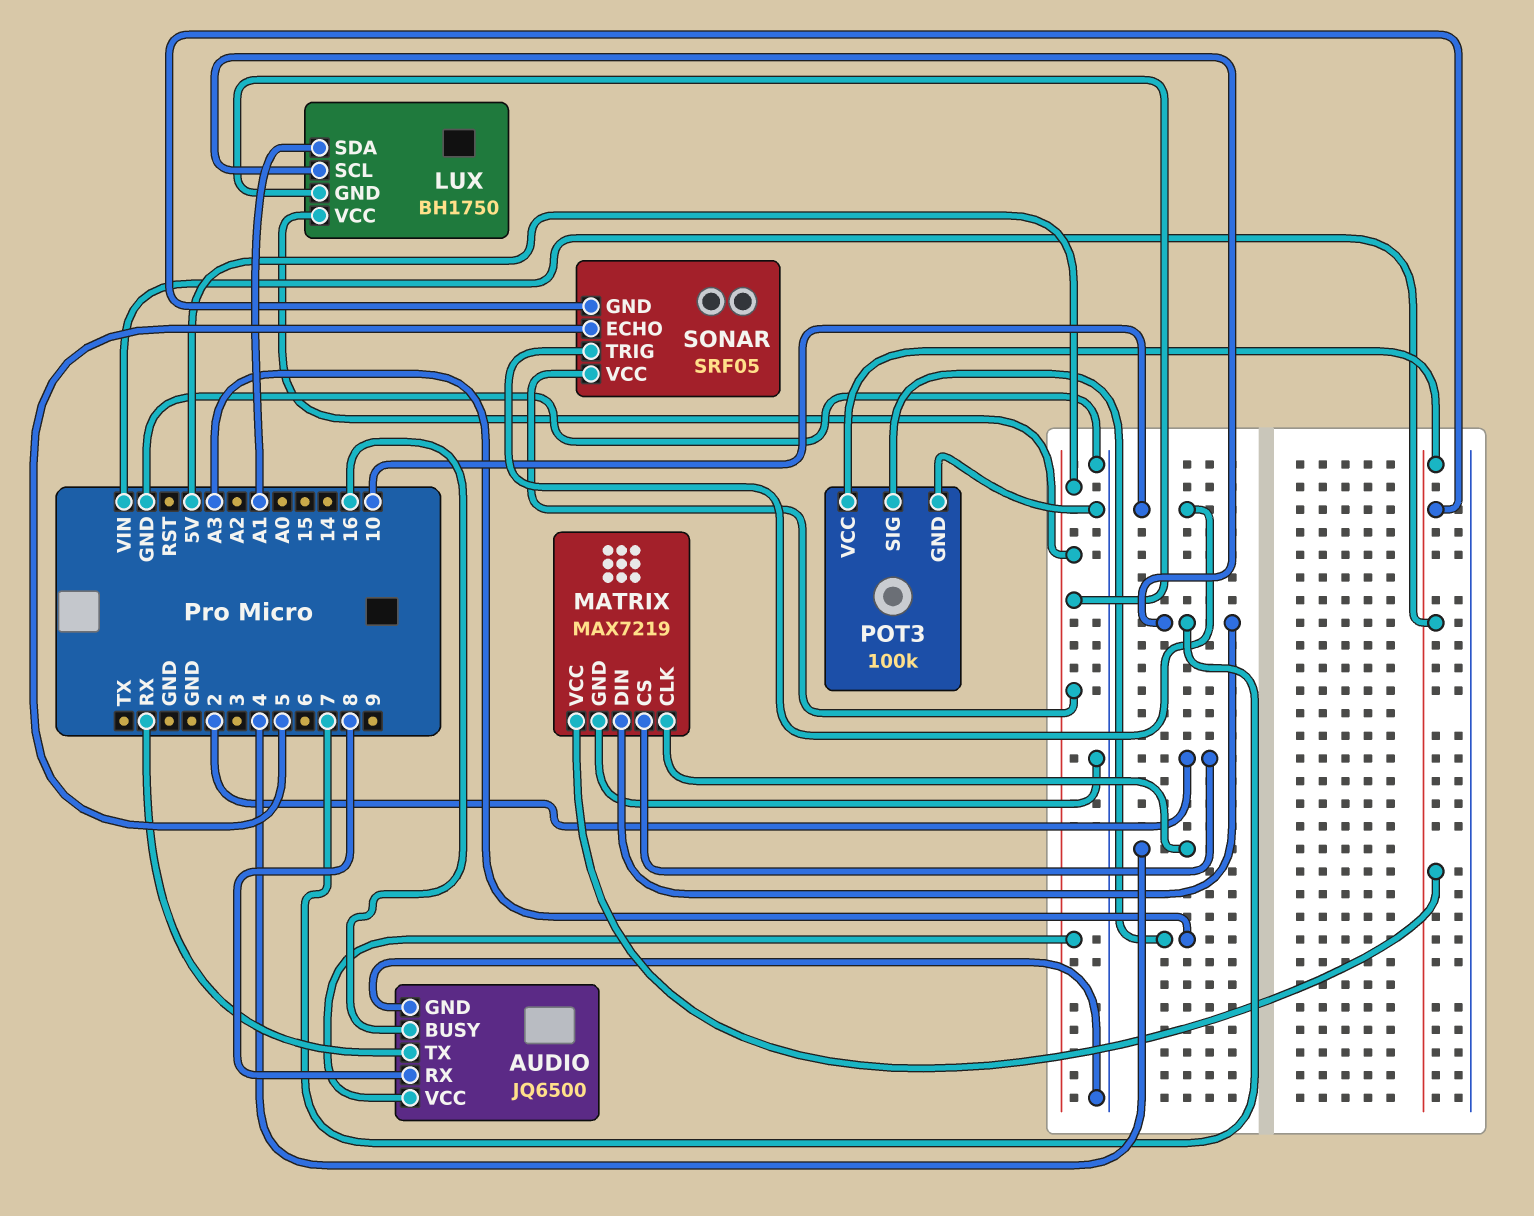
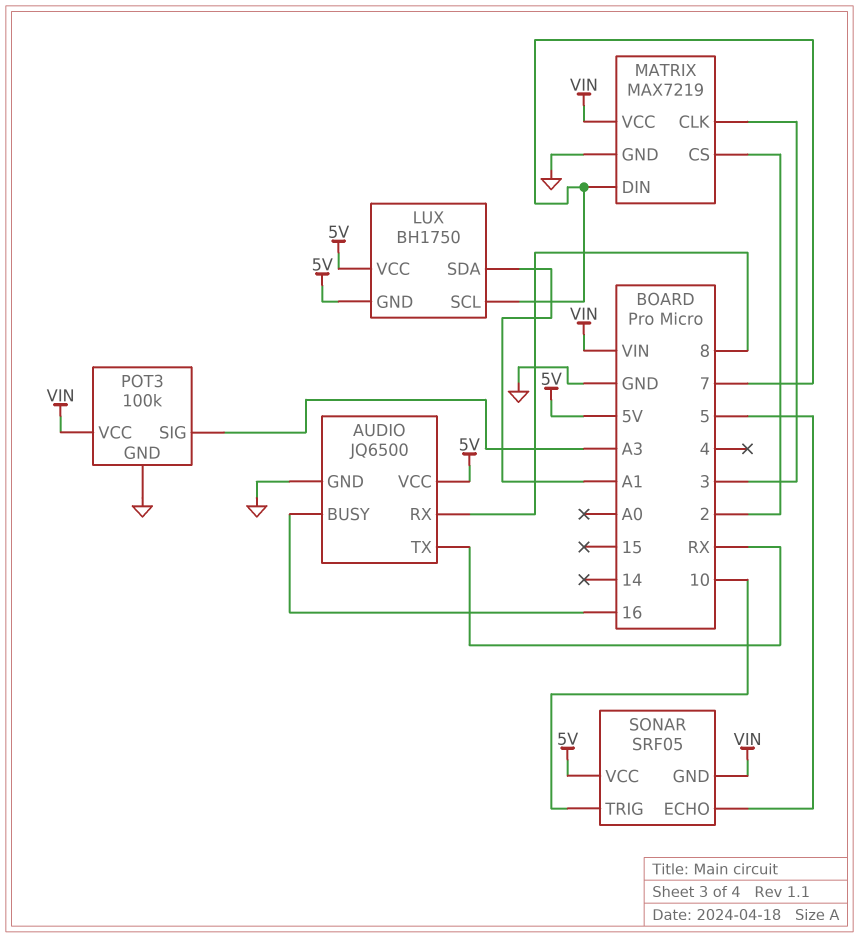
MATRIX pin CLK: 4 -> 3

